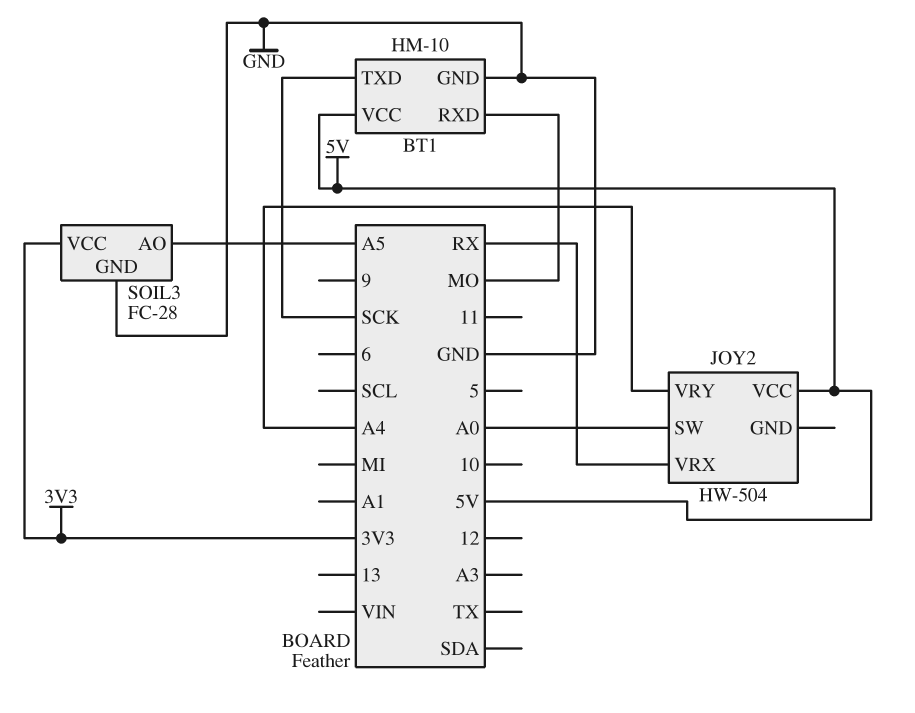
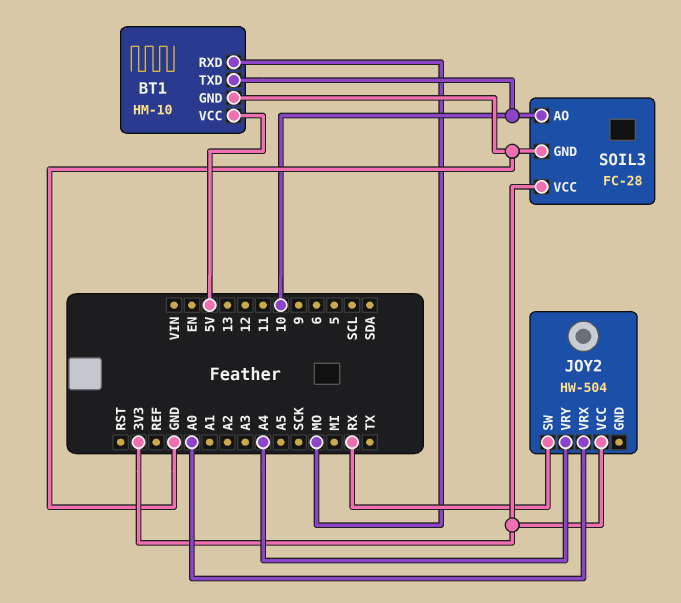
BT1 pin TXD: SCK -> 10
JOY2 pin SW: A0 -> RX
JOY2 pin VCC: 5V -> 3V3
JOY2 pin VRX: RX -> A0
SOIL3 pin AO: A5 -> 10

